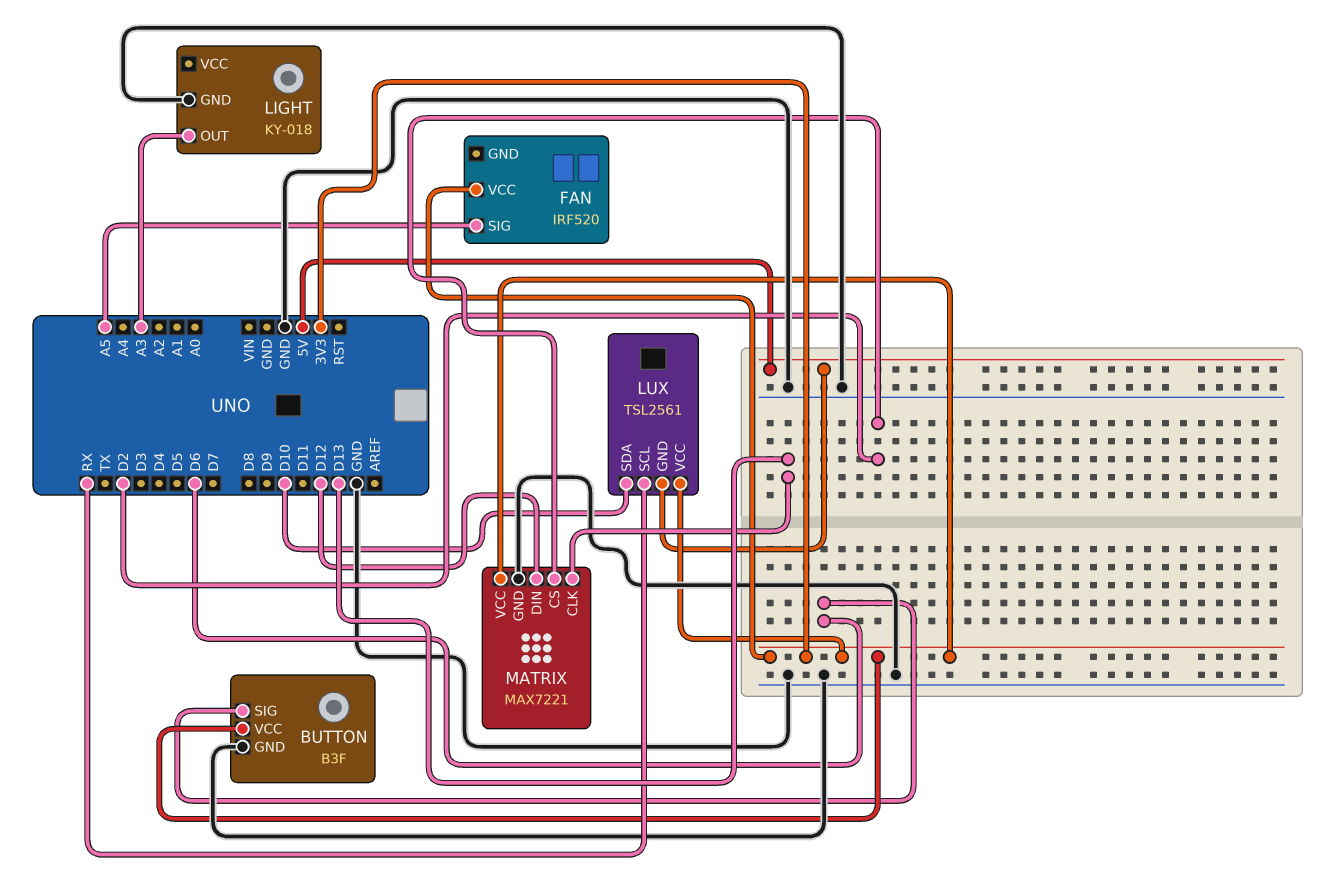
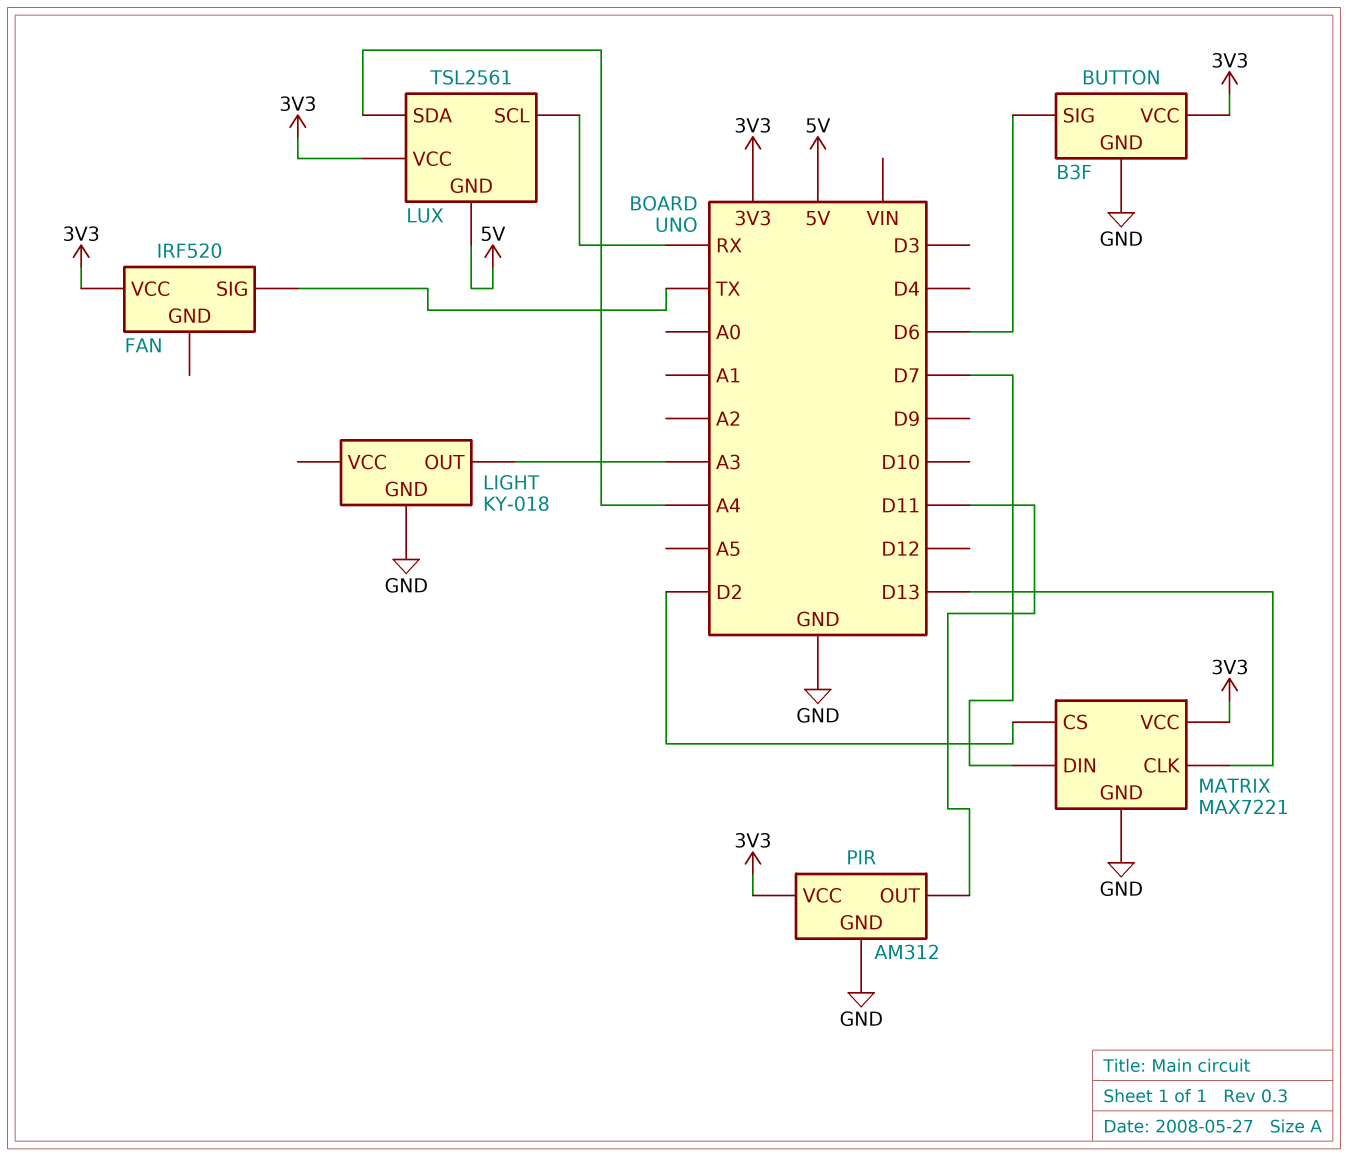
FAN pin SIG: A5 -> TX
LUX pin SDA: D10 -> A4
MATRIX pin DIN: D12 -> D7
PIR: none -> AM312
PIR pin GND: none -> GND
PIR pin OUT: none -> D11
PIR pin VCC: none -> 3V3

